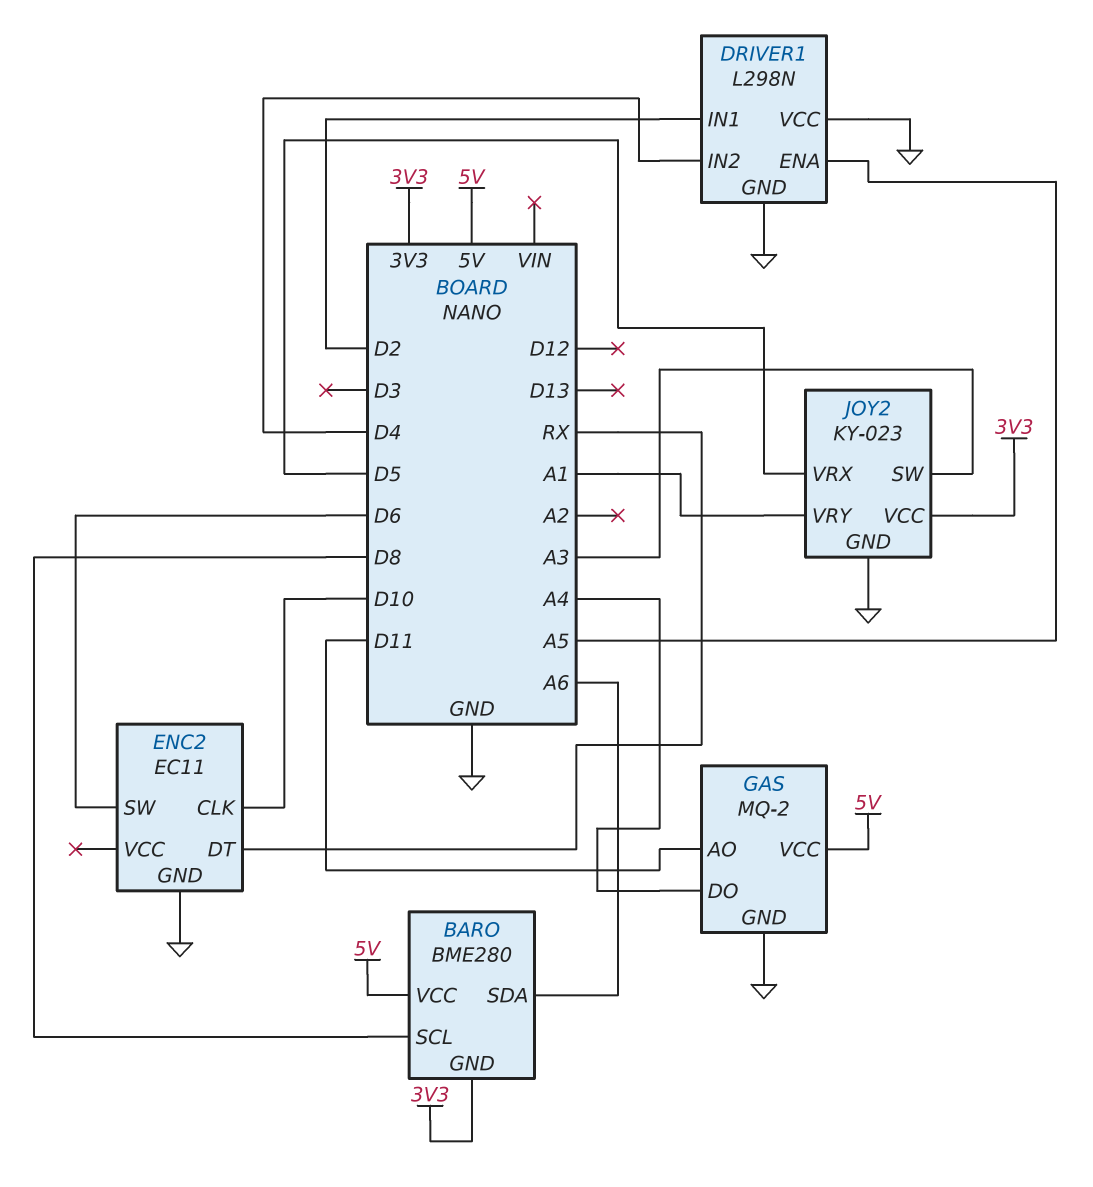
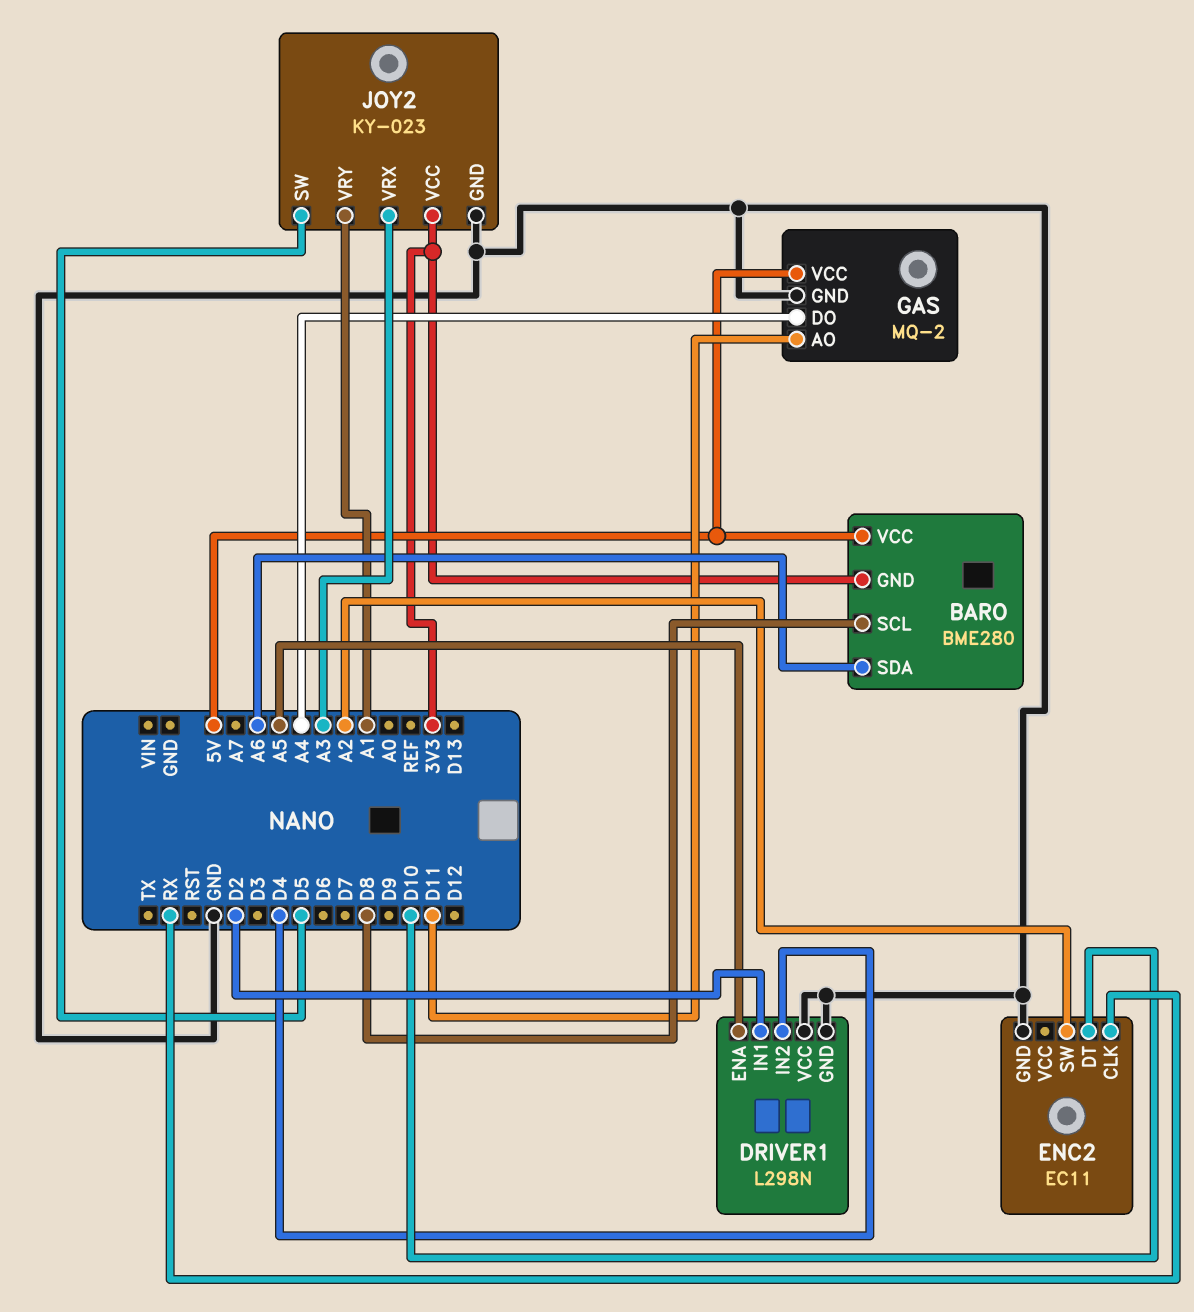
ENC2 pin CLK: D10 -> RX
ENC2 pin DT: RX -> D10
ENC2 pin SW: D6 -> A2
JOY2 pin SW: A3 -> D5
JOY2 pin VRX: D5 -> A3

